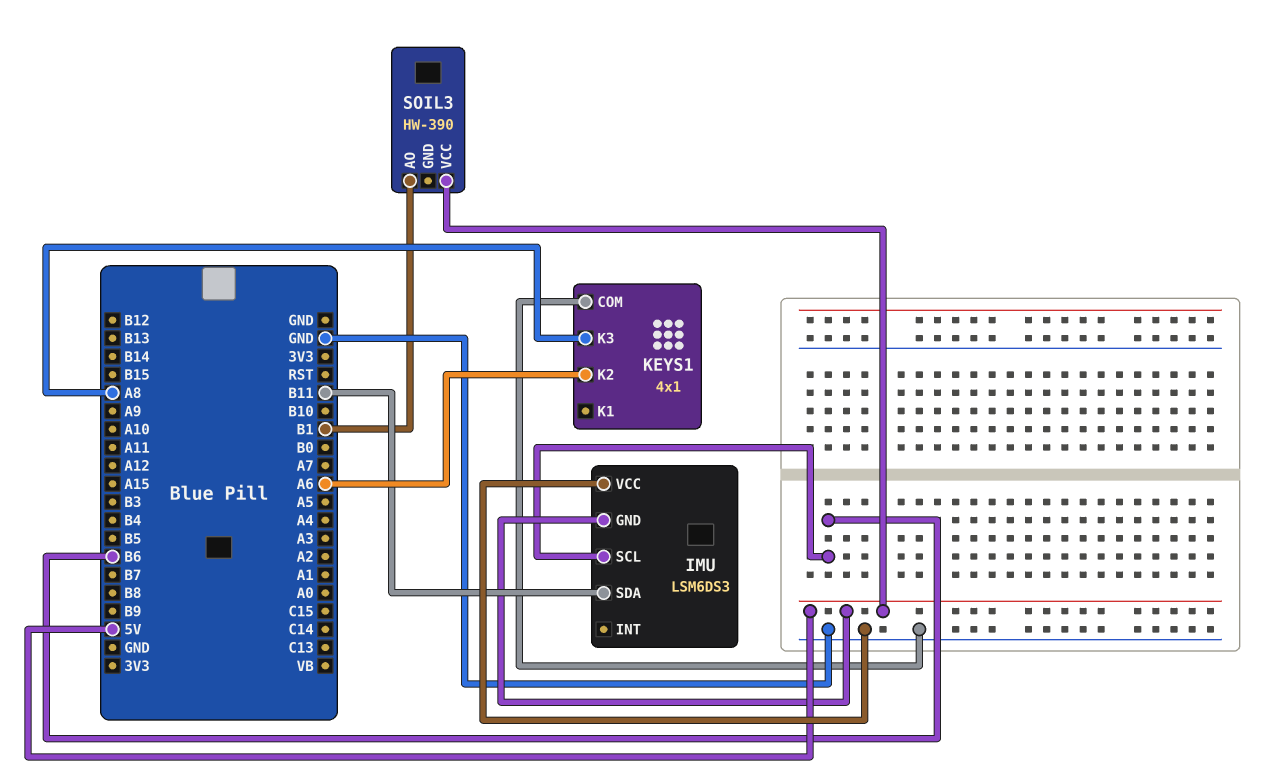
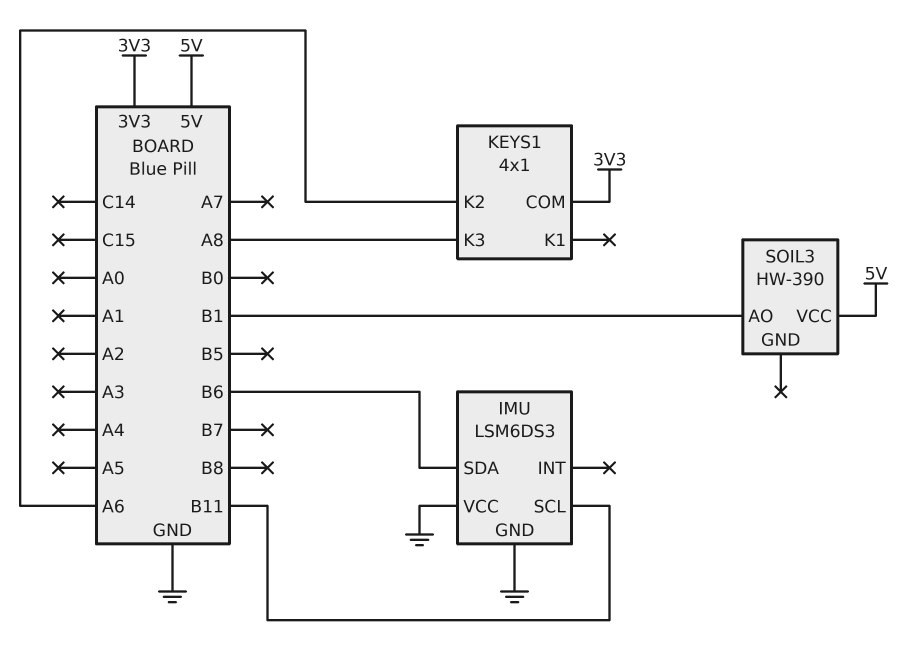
IMU pin GND: 5V -> GND
IMU pin SCL: B6 -> B11
IMU pin SDA: B11 -> B6
KEYS1 pin COM: GND -> 3V3

